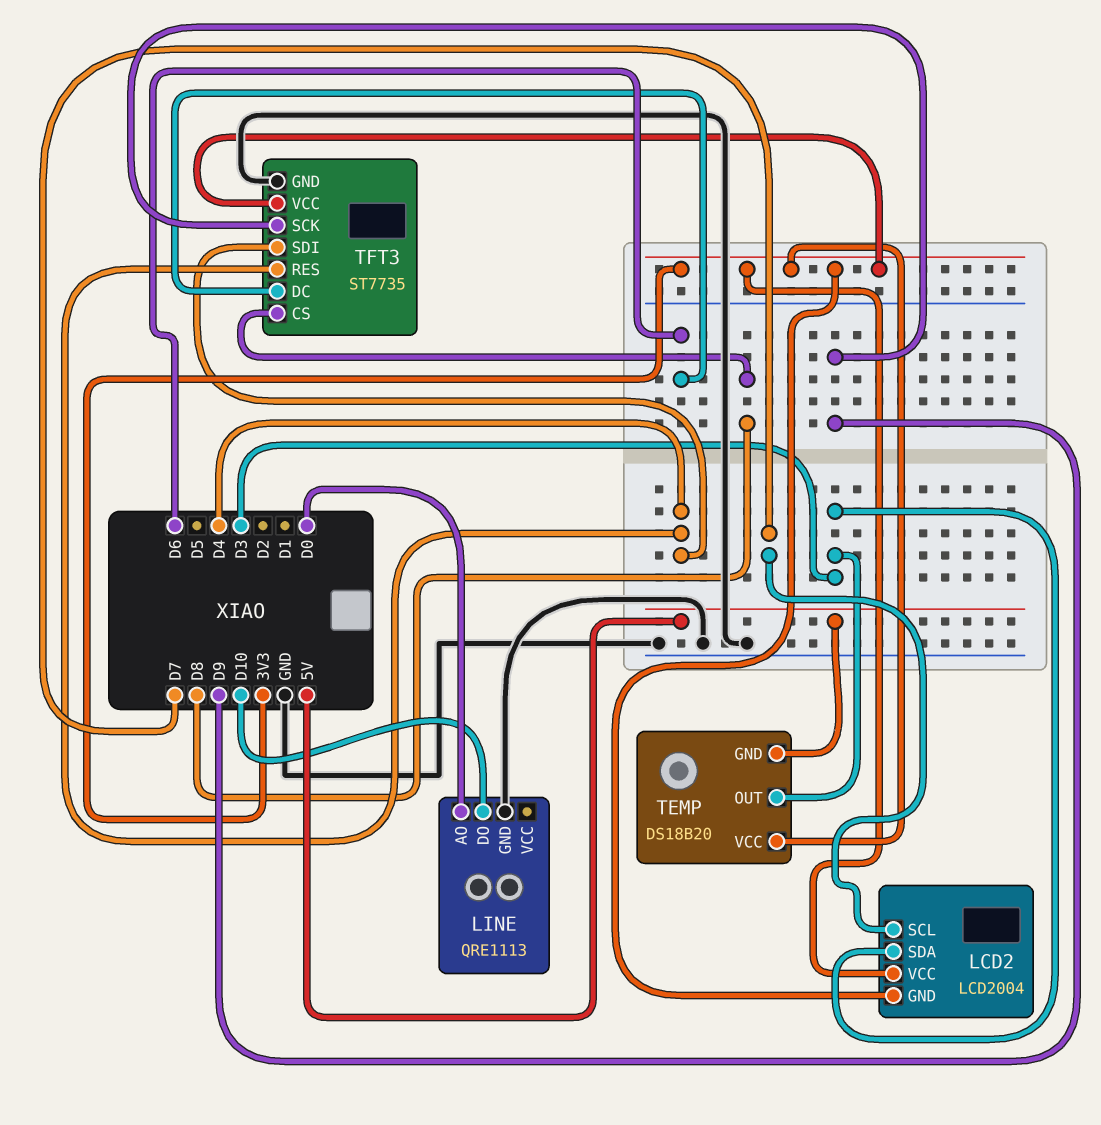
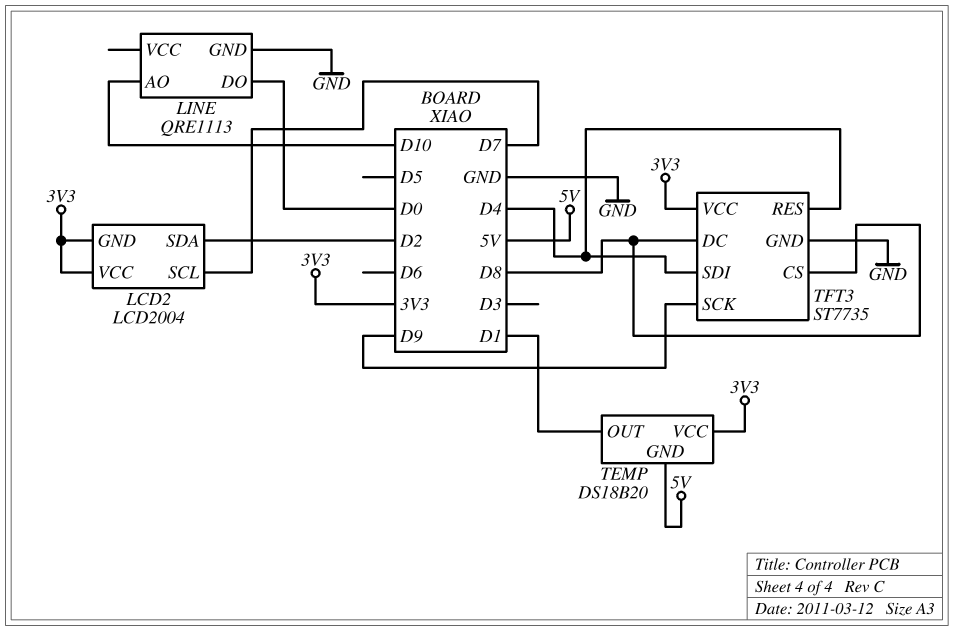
LCD2 pin SDA: D3 -> D2
LINE pin AO: D0 -> D10
LINE pin DO: D10 -> D0
TEMP pin OUT: D3 -> D1
TFT3 pin DC: D6 -> D8

